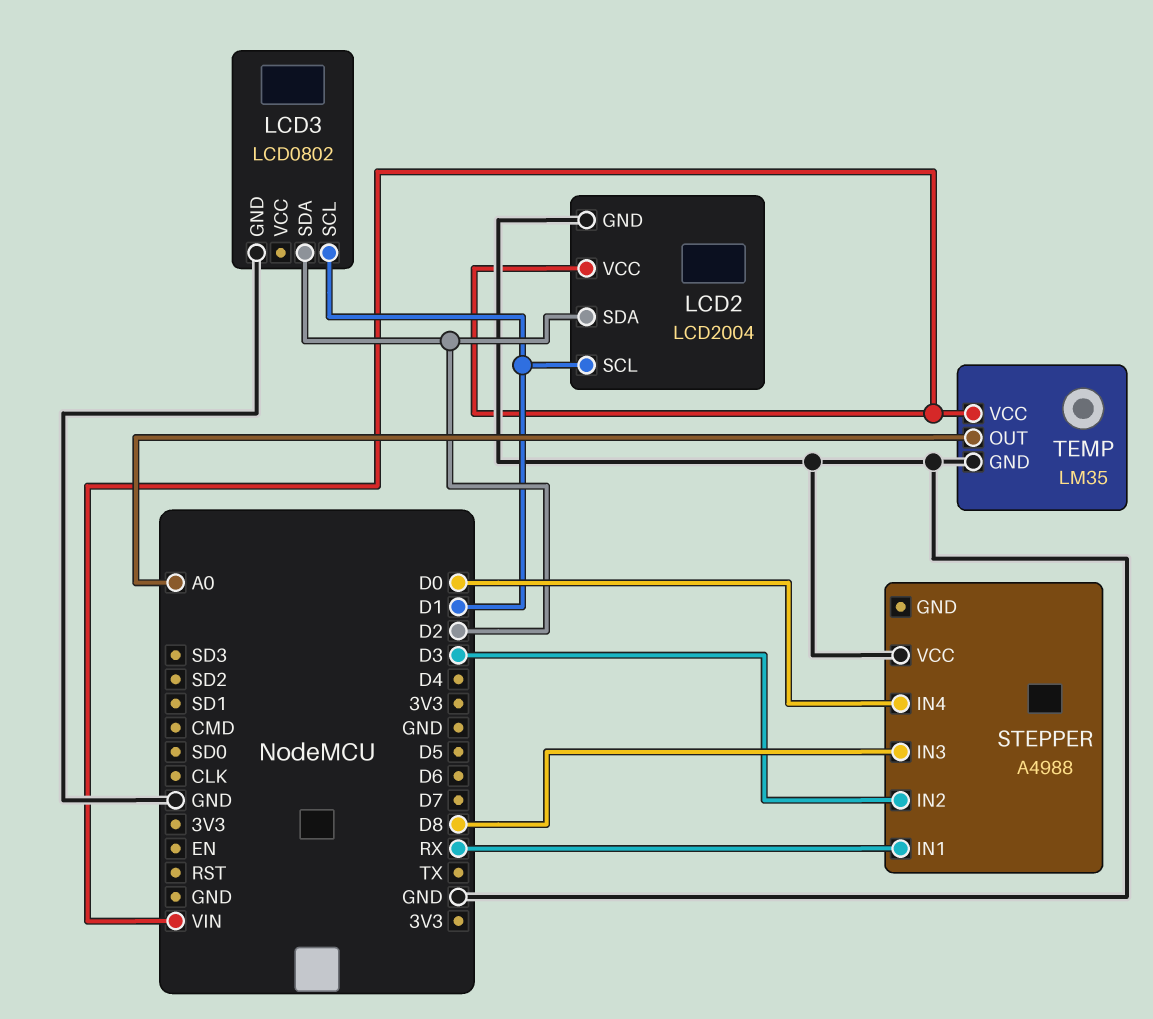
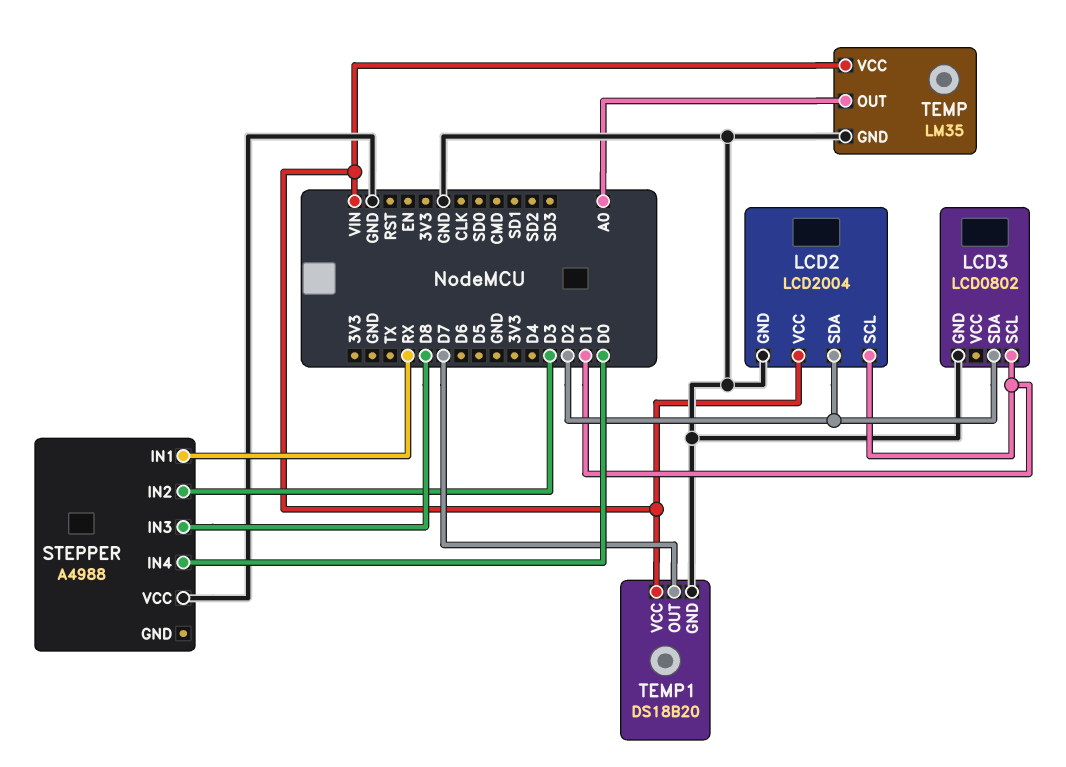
TEMP1: none -> DS18B20
TEMP1 pin GND: none -> GND
TEMP1 pin OUT: none -> D7
TEMP1 pin VCC: none -> VIN

